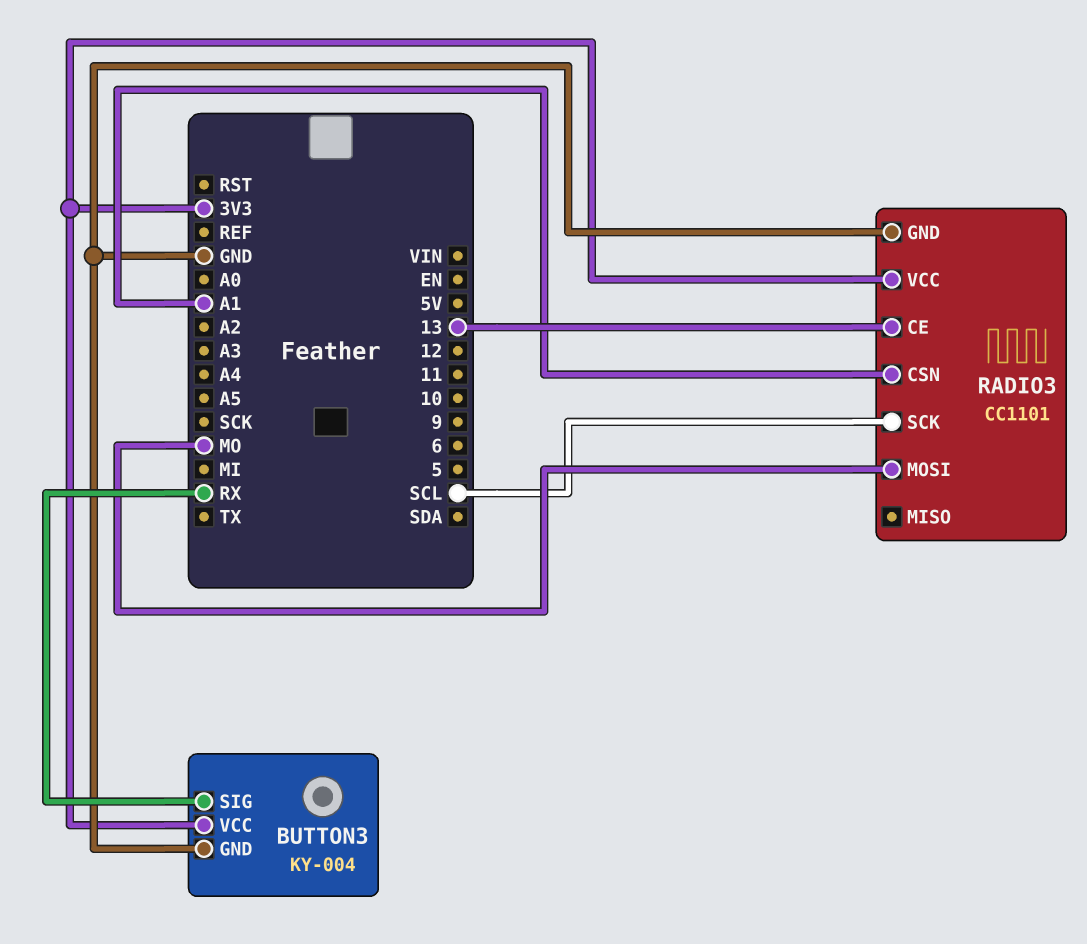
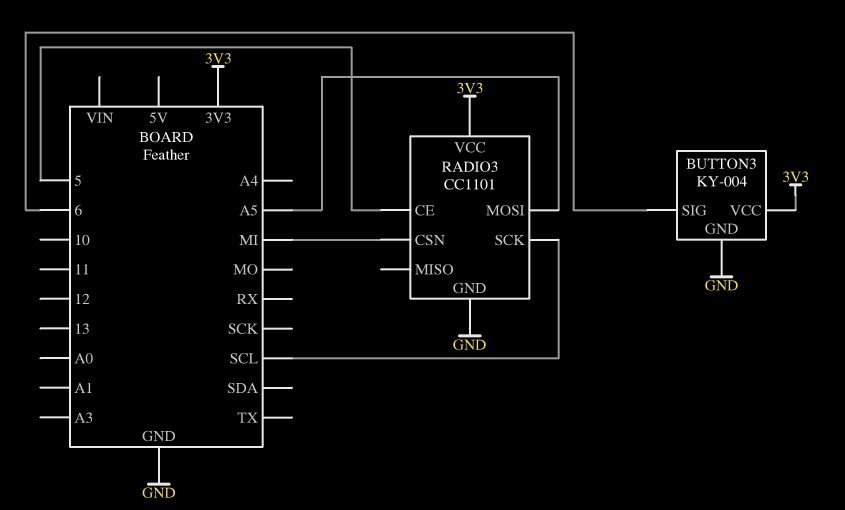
BUTTON3 pin SIG: RX -> 6
RADIO3 pin CE: 13 -> 5
RADIO3 pin CSN: A1 -> MI
RADIO3 pin MOSI: MO -> A5

